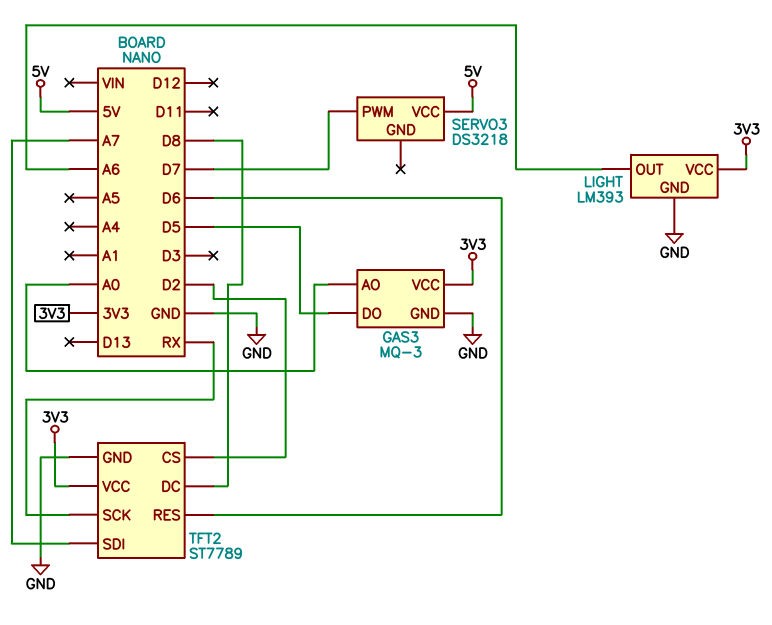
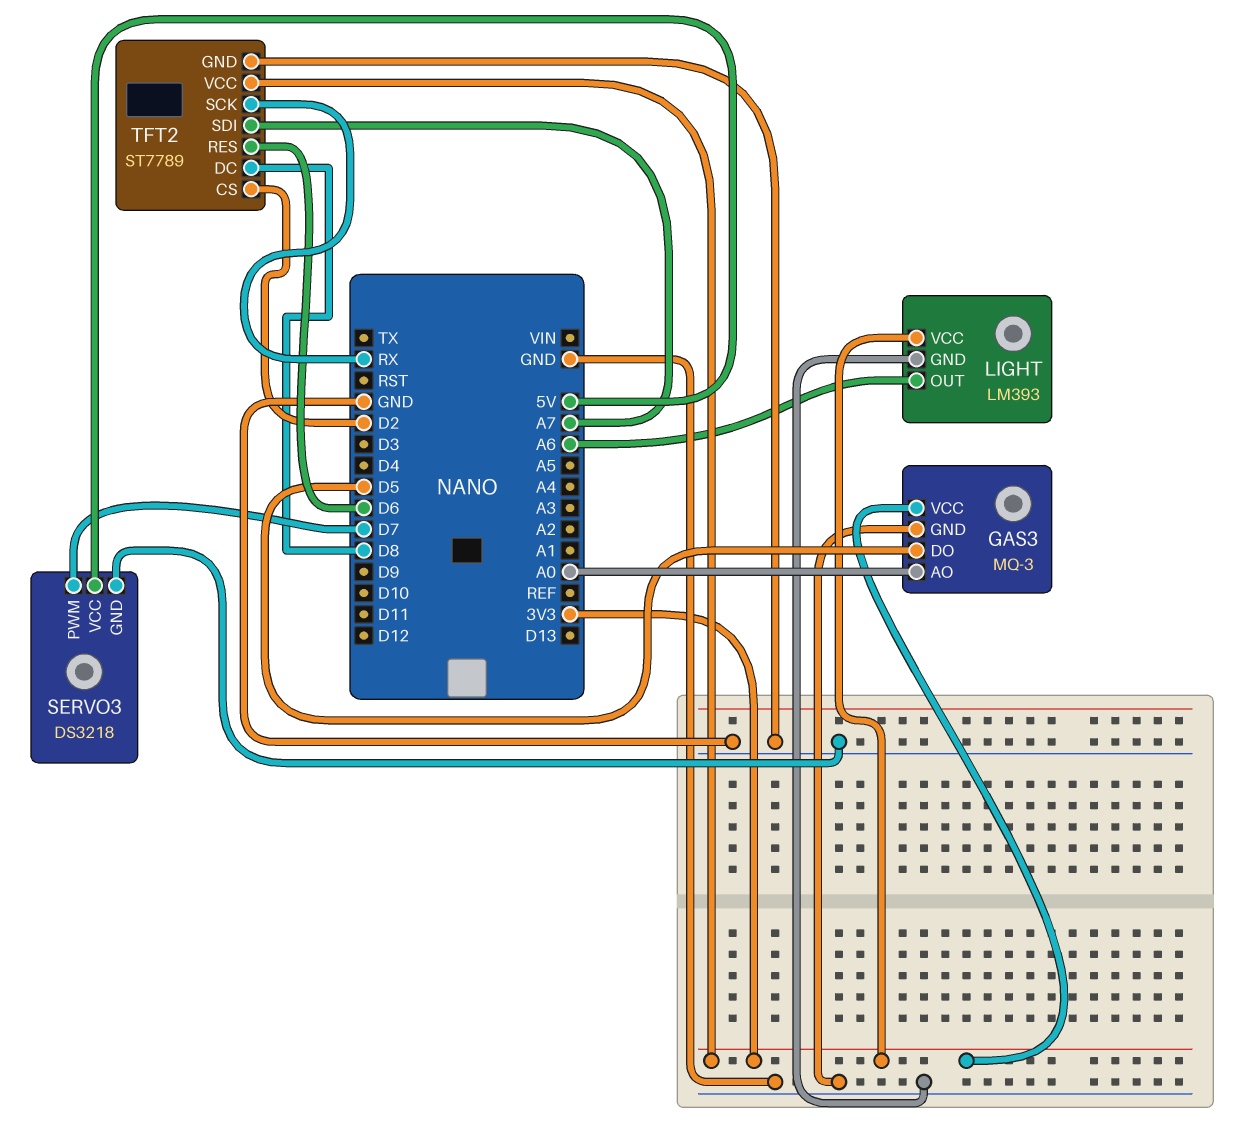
SERVO3 pin GND: none -> GND

